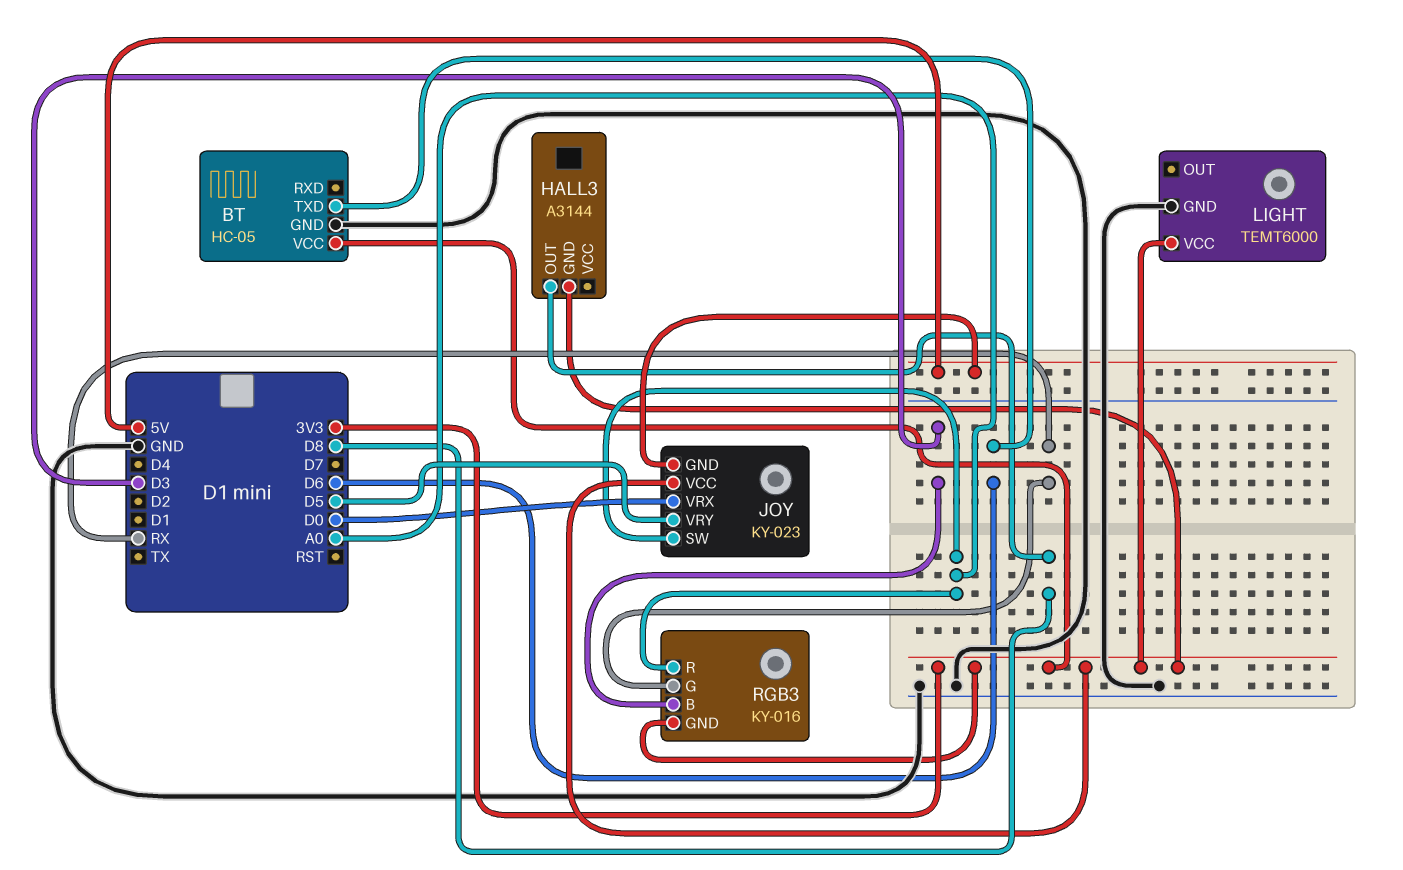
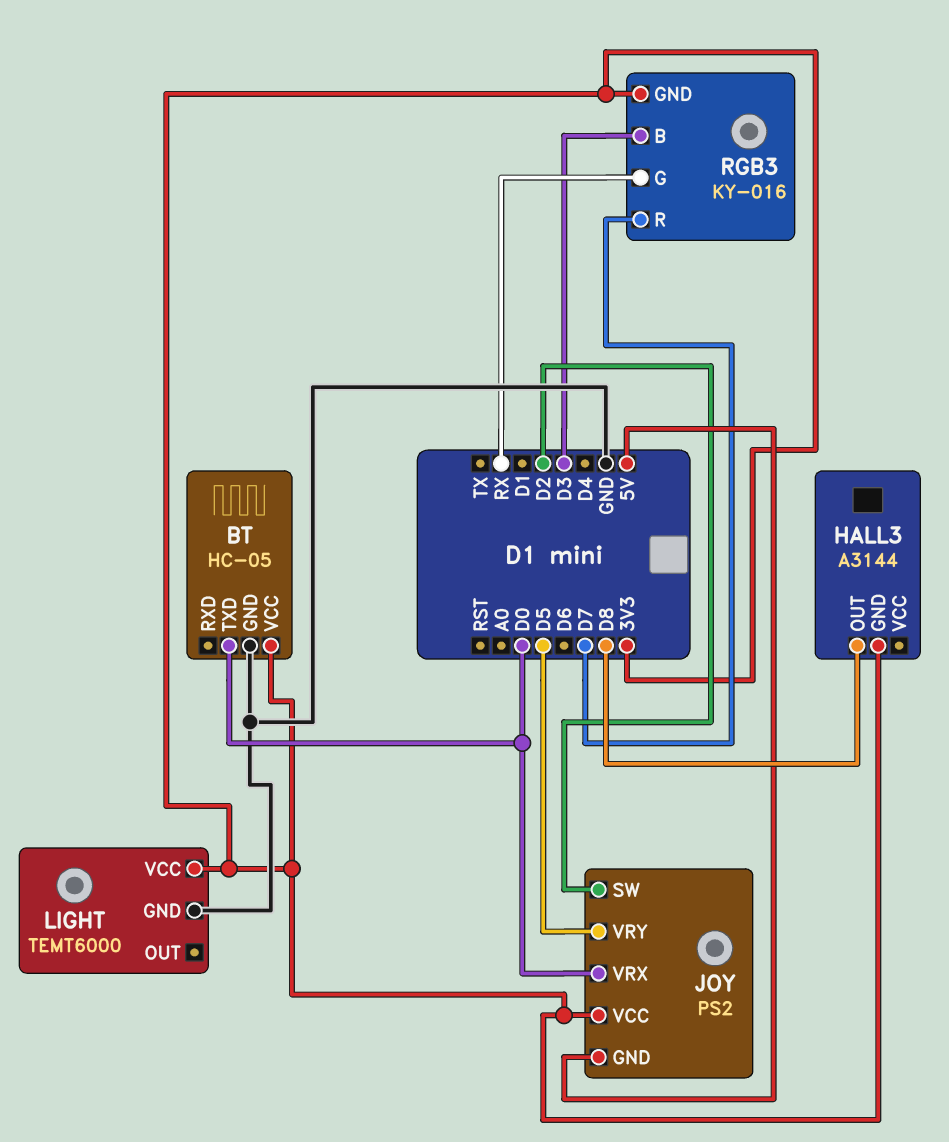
BT pin TXD: D6 -> D0
JOY: KY-023 -> PS2
JOY pin SW: A0 -> D2
RGB3 pin R: A0 -> D7

